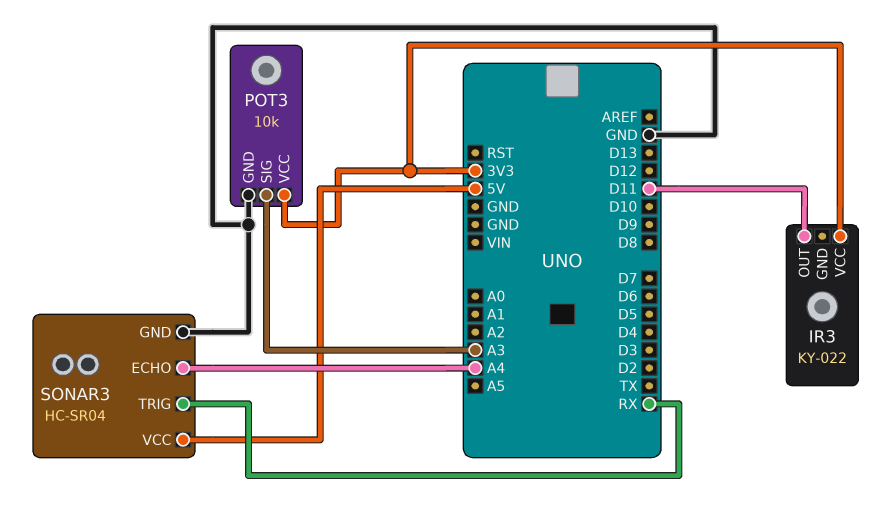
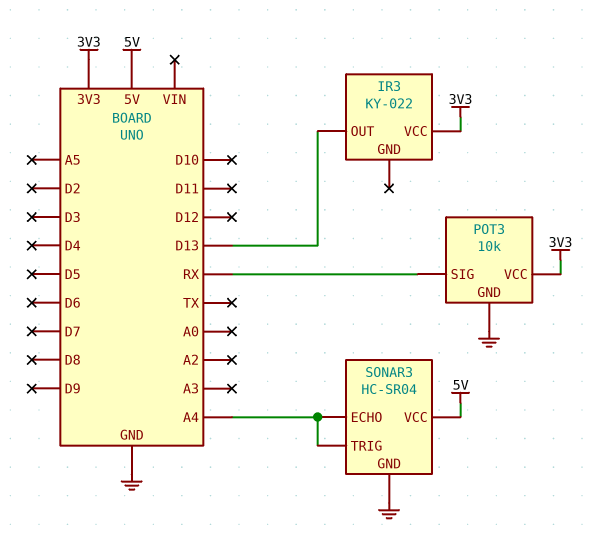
IR3 pin OUT: D11 -> D13
POT3 pin SIG: A3 -> RX
SONAR3 pin TRIG: RX -> A4

